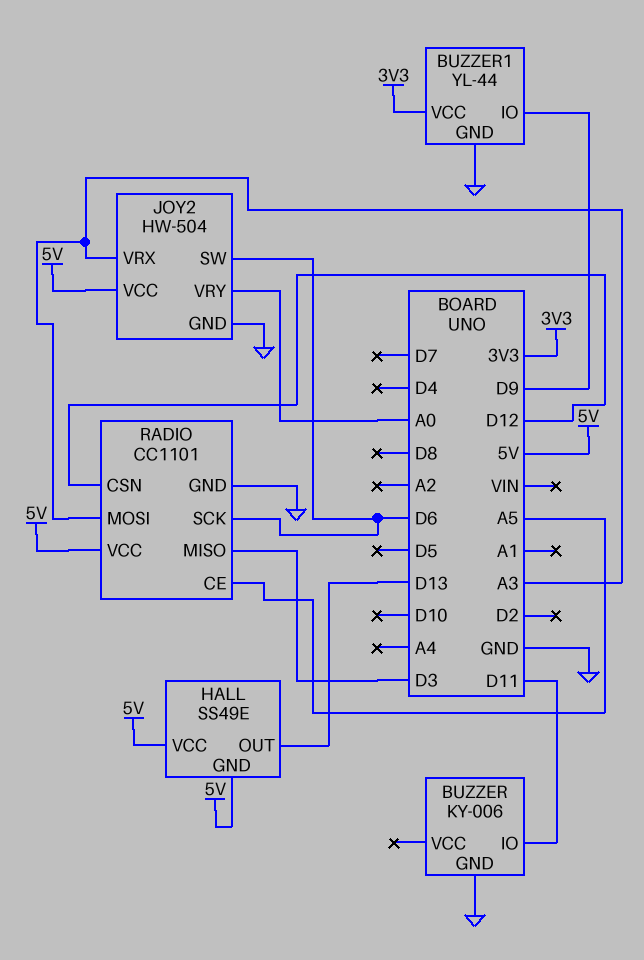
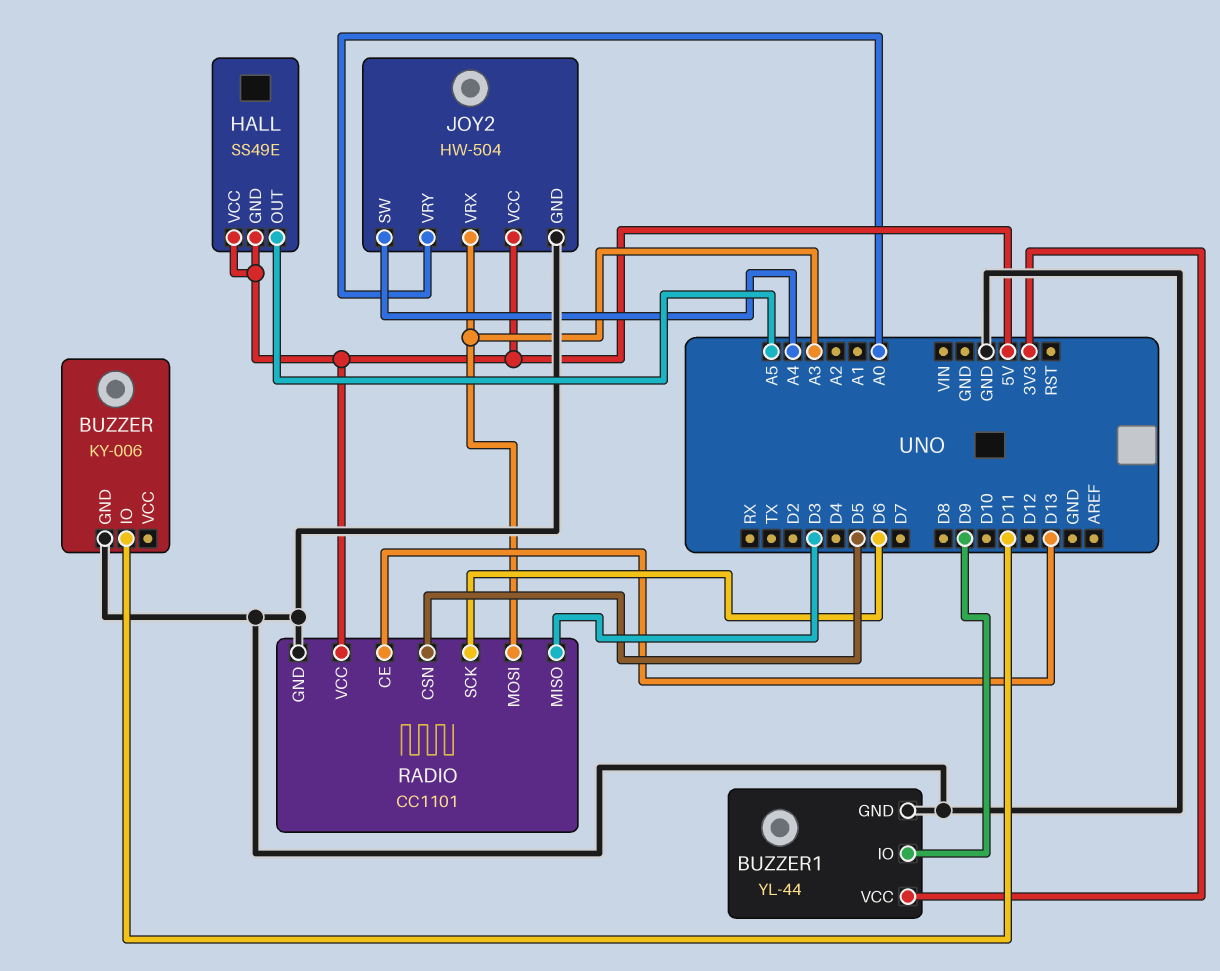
HALL pin OUT: D13 -> A5
JOY2 pin SW: D6 -> A4
RADIO pin CE: A5 -> D13
RADIO pin CSN: D12 -> D5

